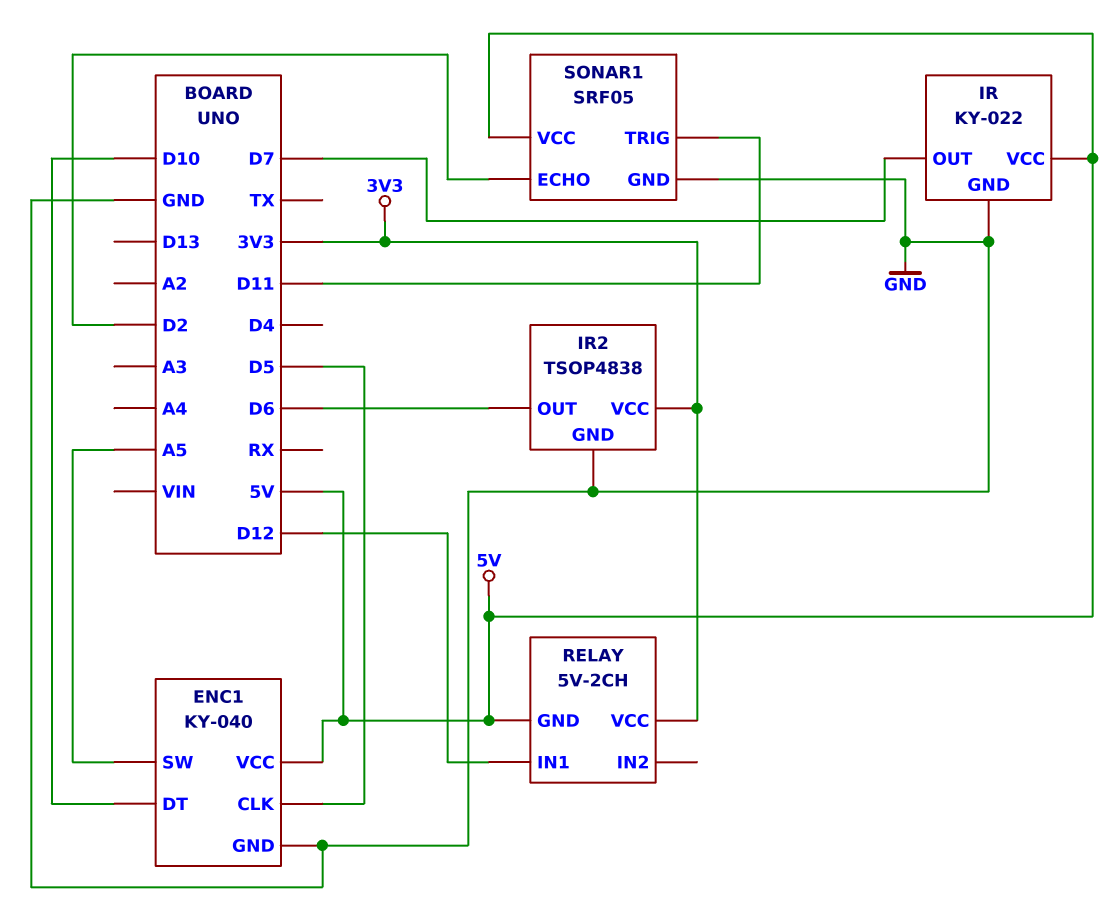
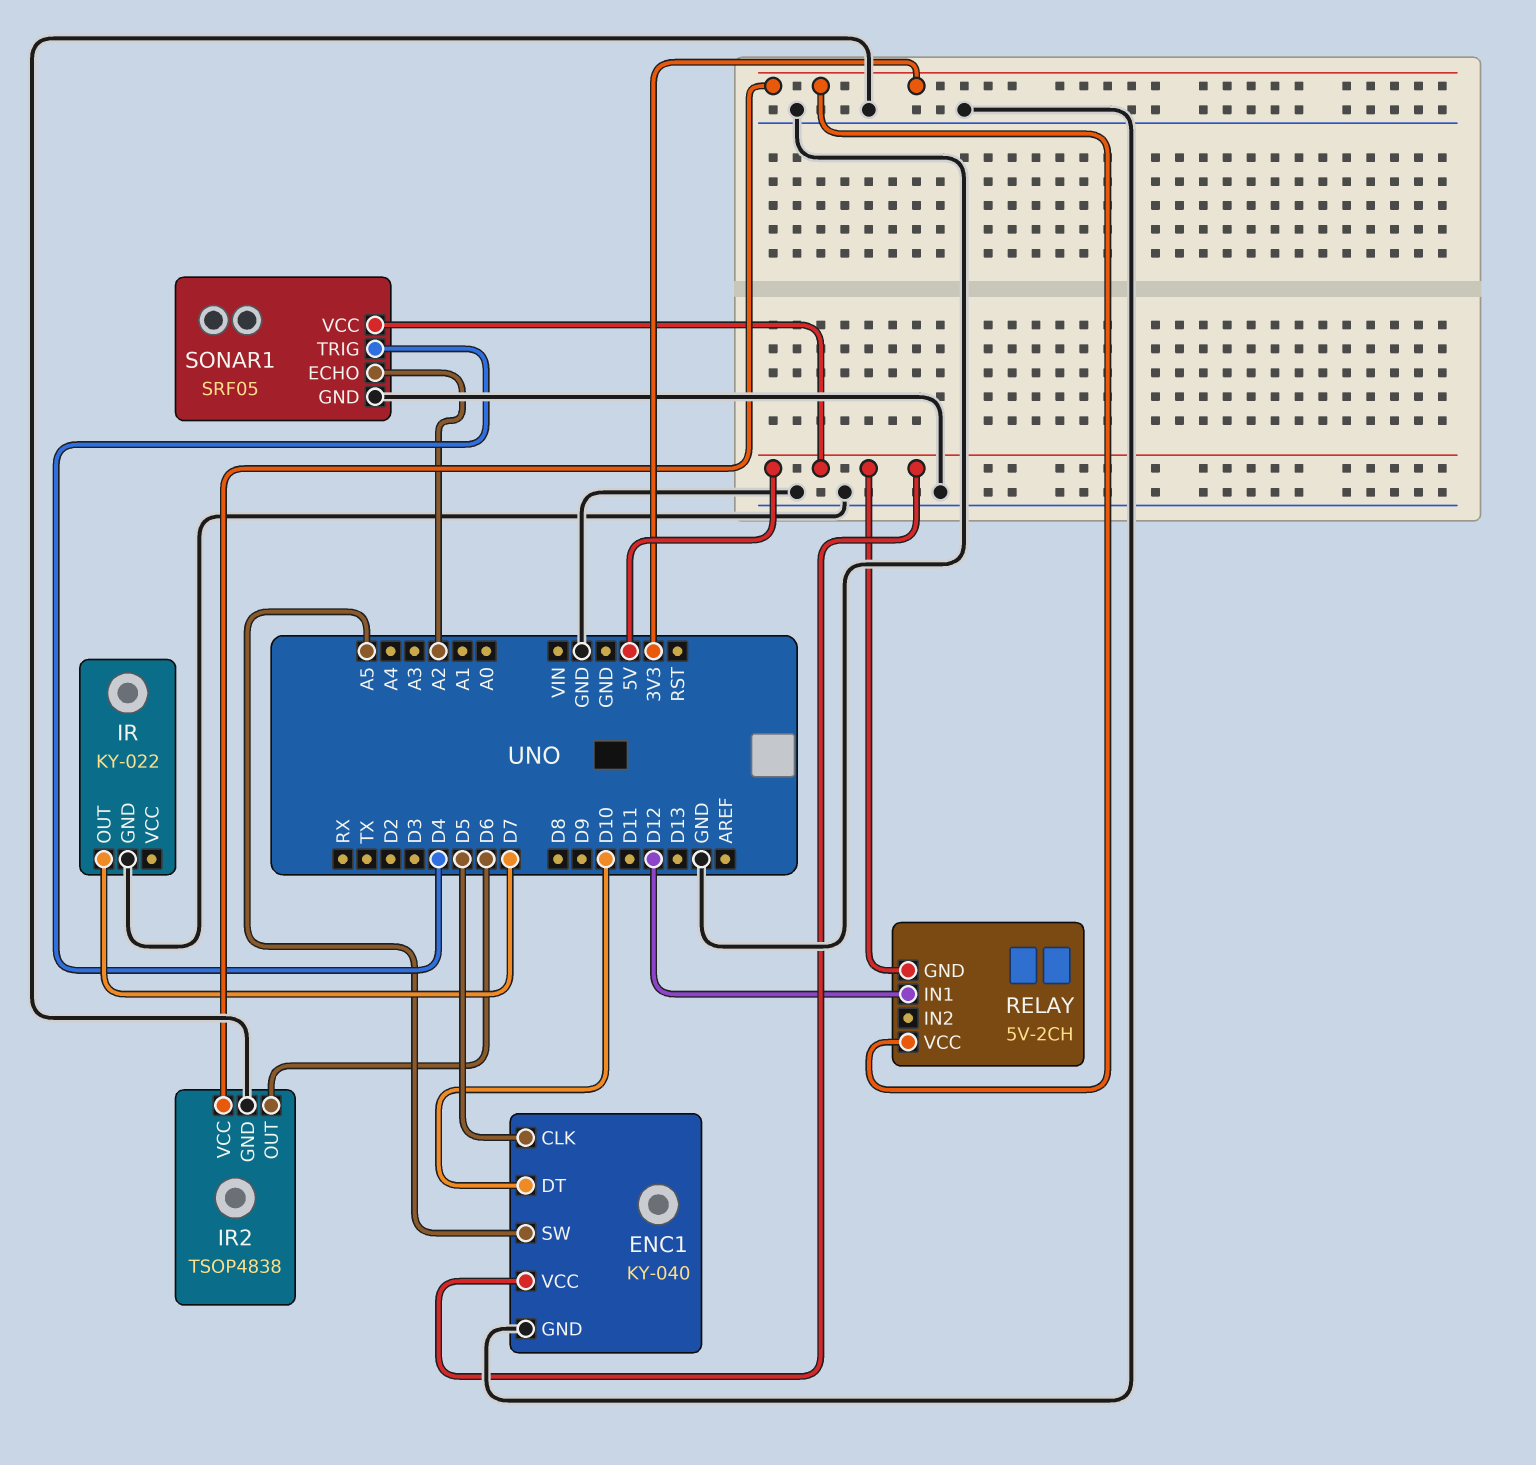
IR pin VCC: 5V -> none
SONAR1 pin ECHO: D2 -> A2
SONAR1 pin TRIG: D11 -> D4

